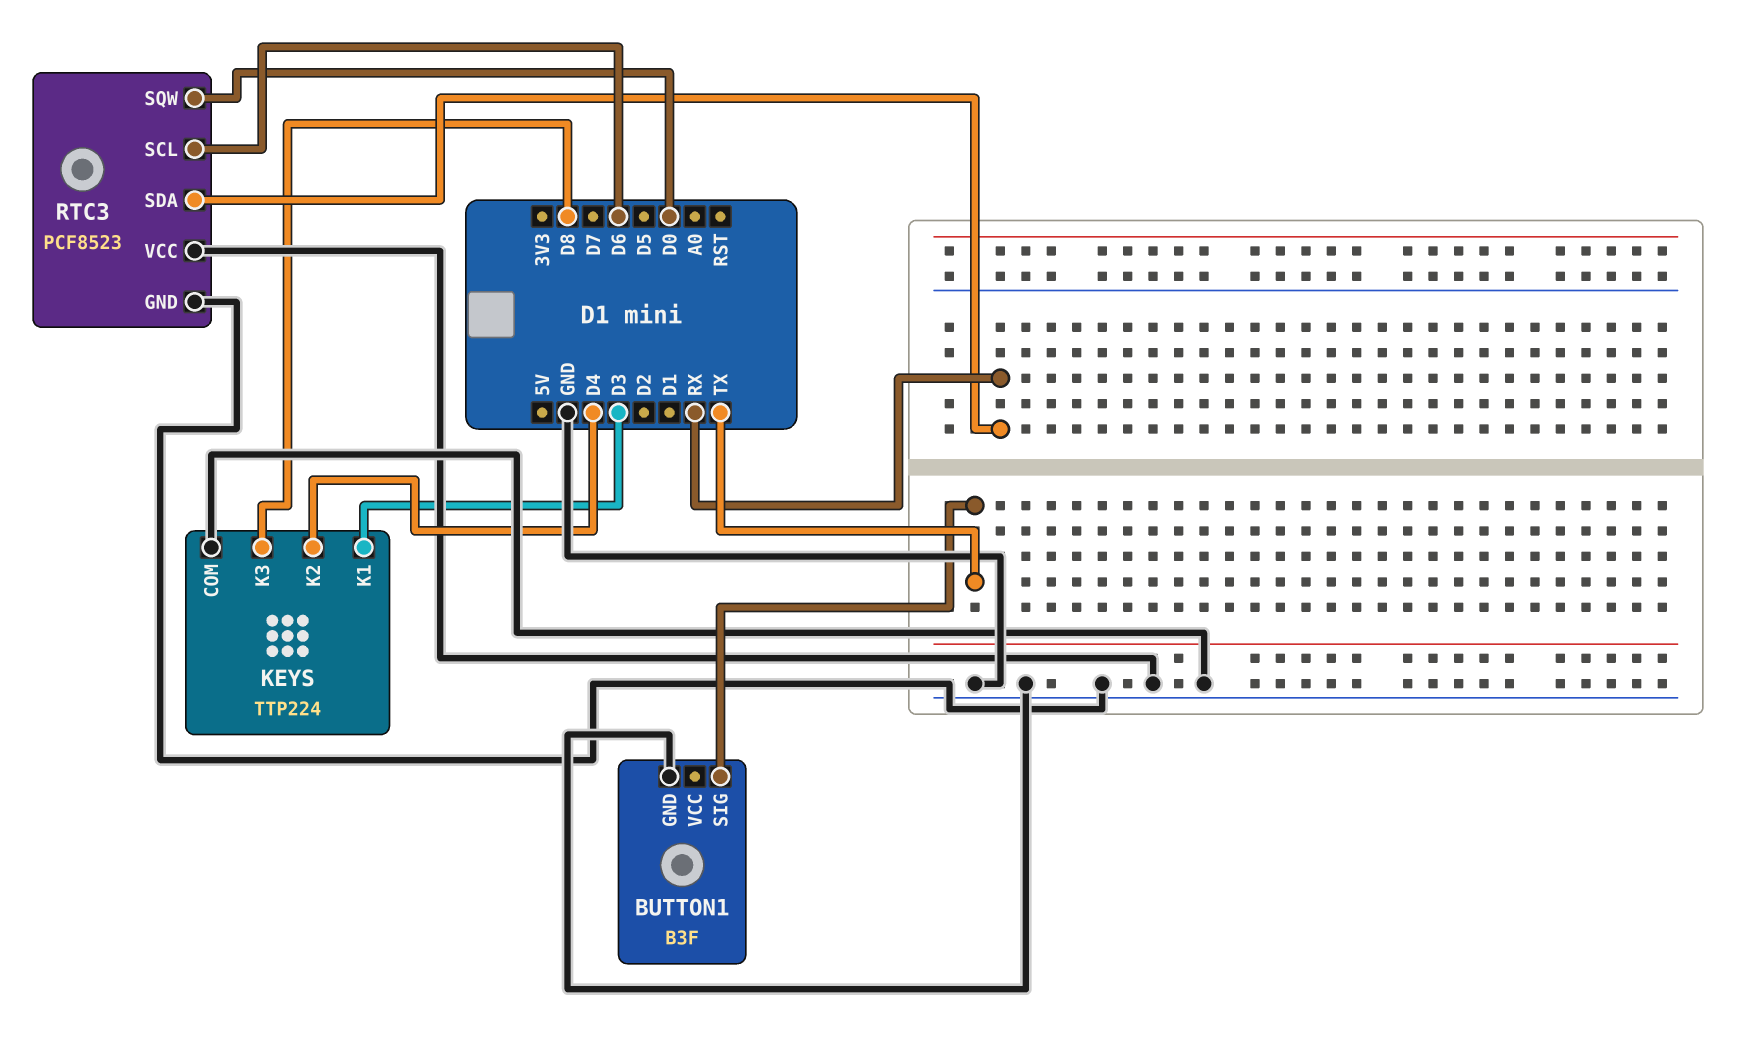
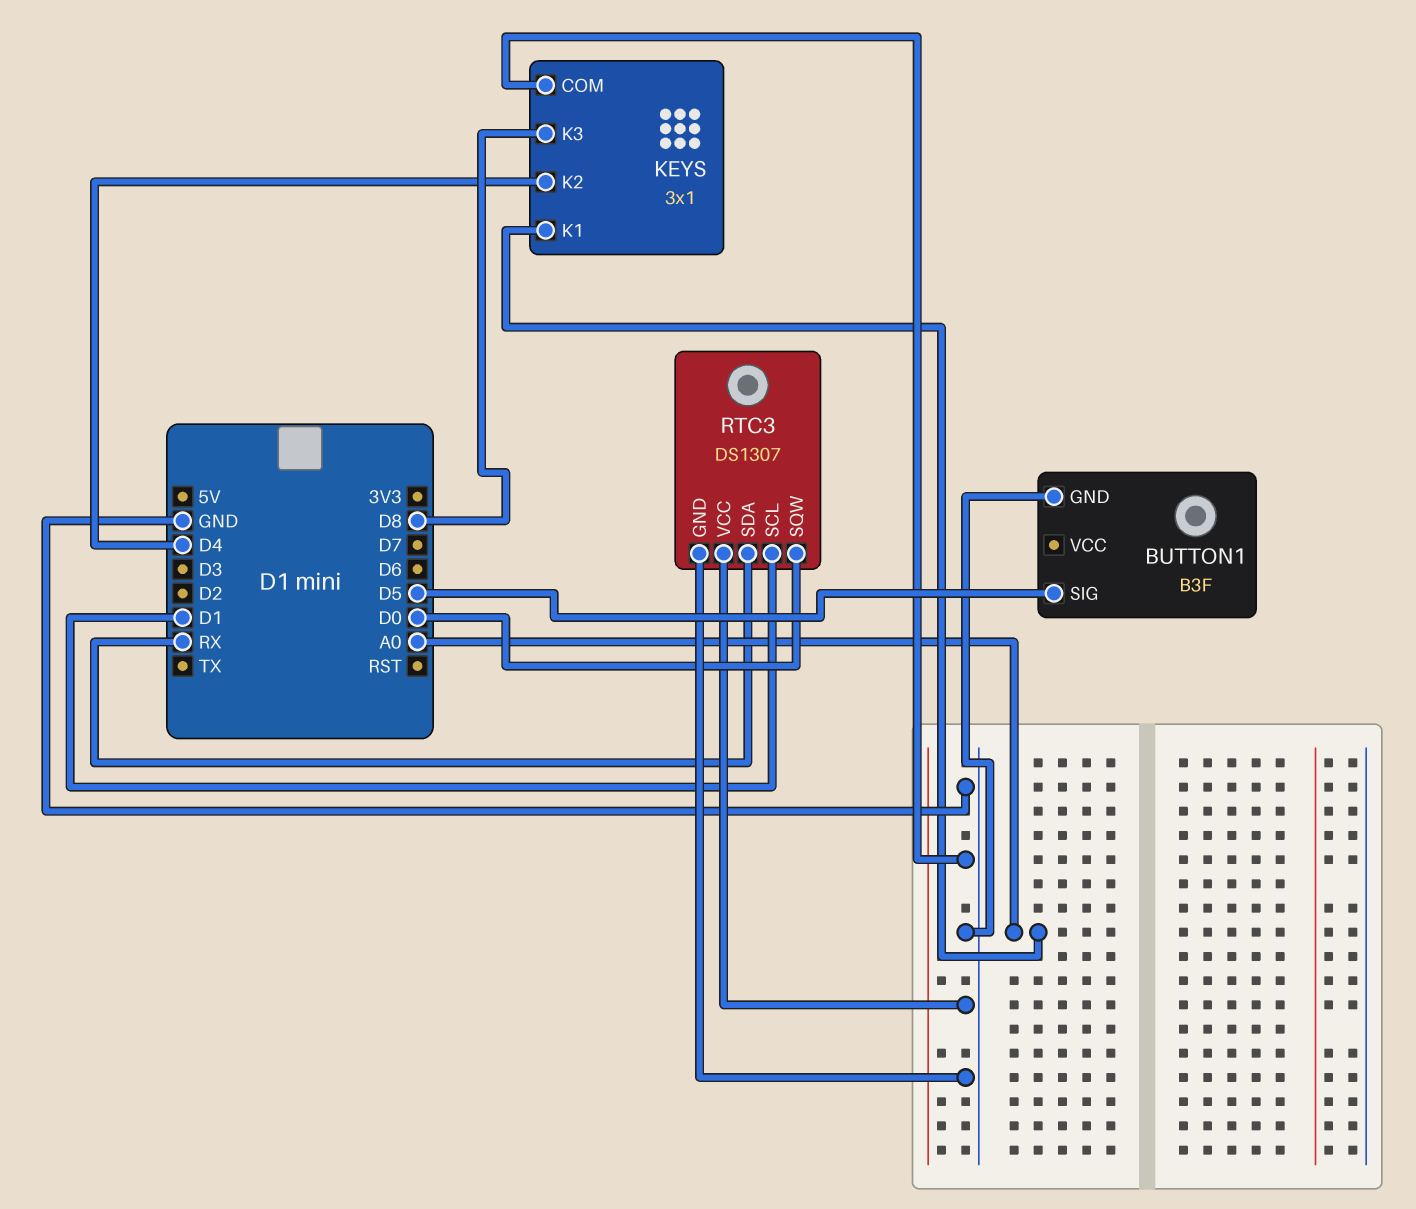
BUTTON1 pin SIG: TX -> D5
KEYS: TTP224 -> 3x1
KEYS pin K1: D3 -> A0
RTC3: PCF8523 -> DS1307
RTC3 pin SCL: D6 -> D1

